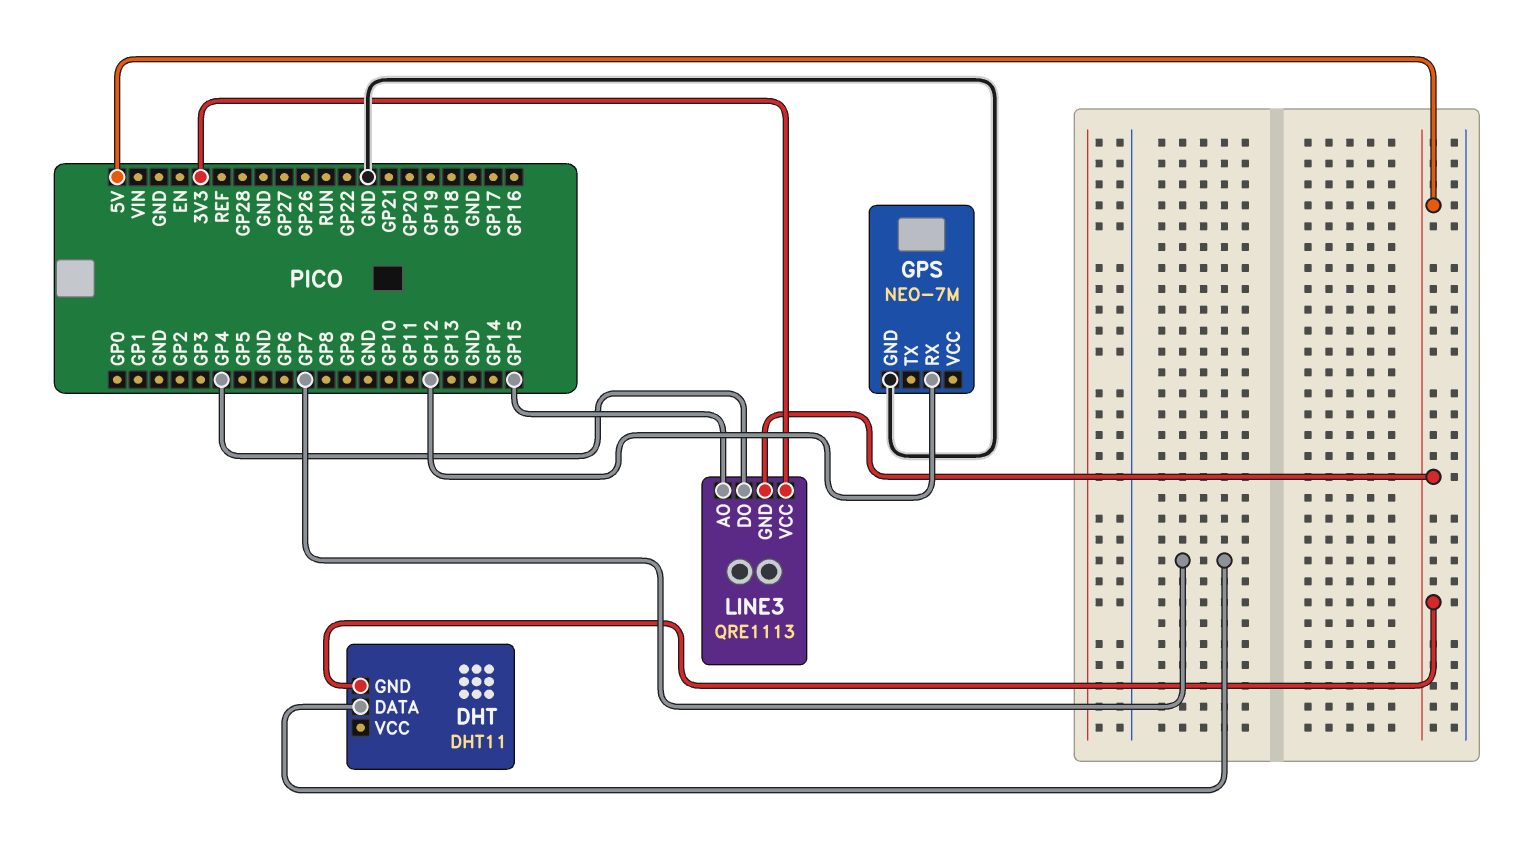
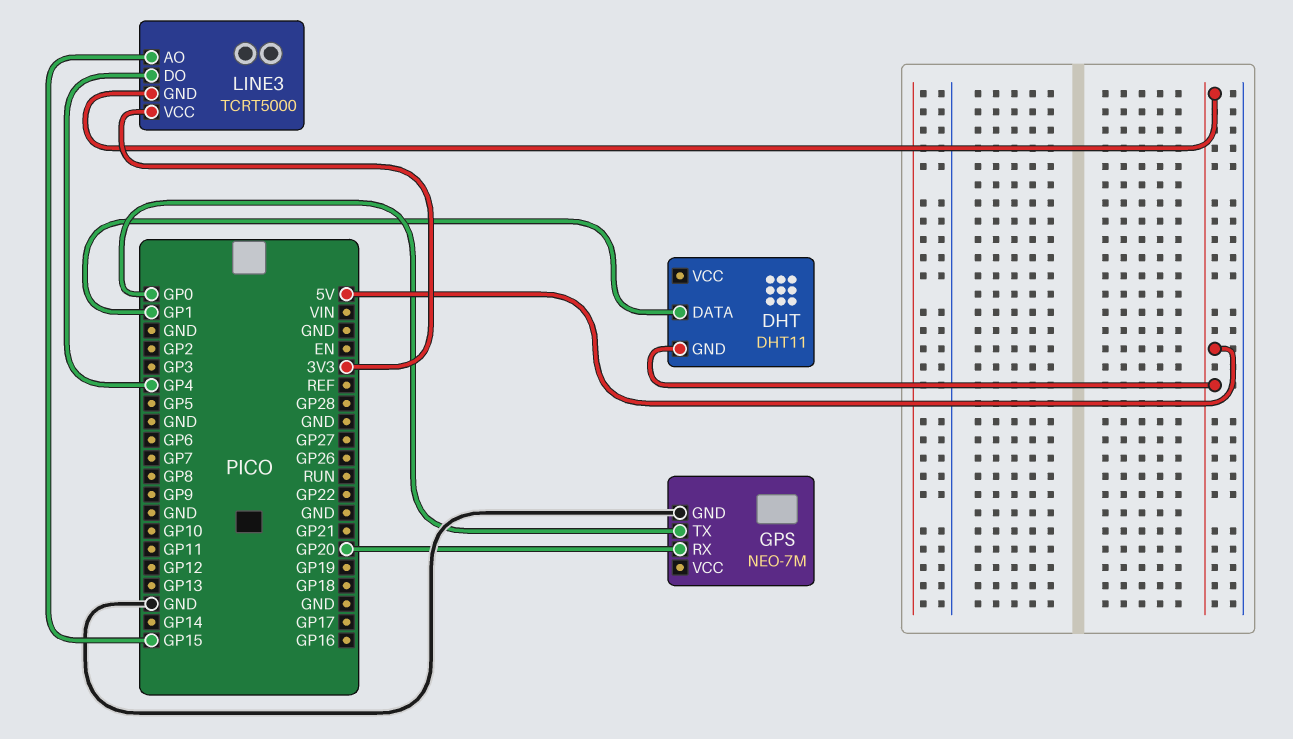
DHT pin DATA: GP7 -> GP1
GPS pin RX: GP12 -> GP20
GPS pin TX: none -> GP0
LINE3: QRE1113 -> TCRT5000

